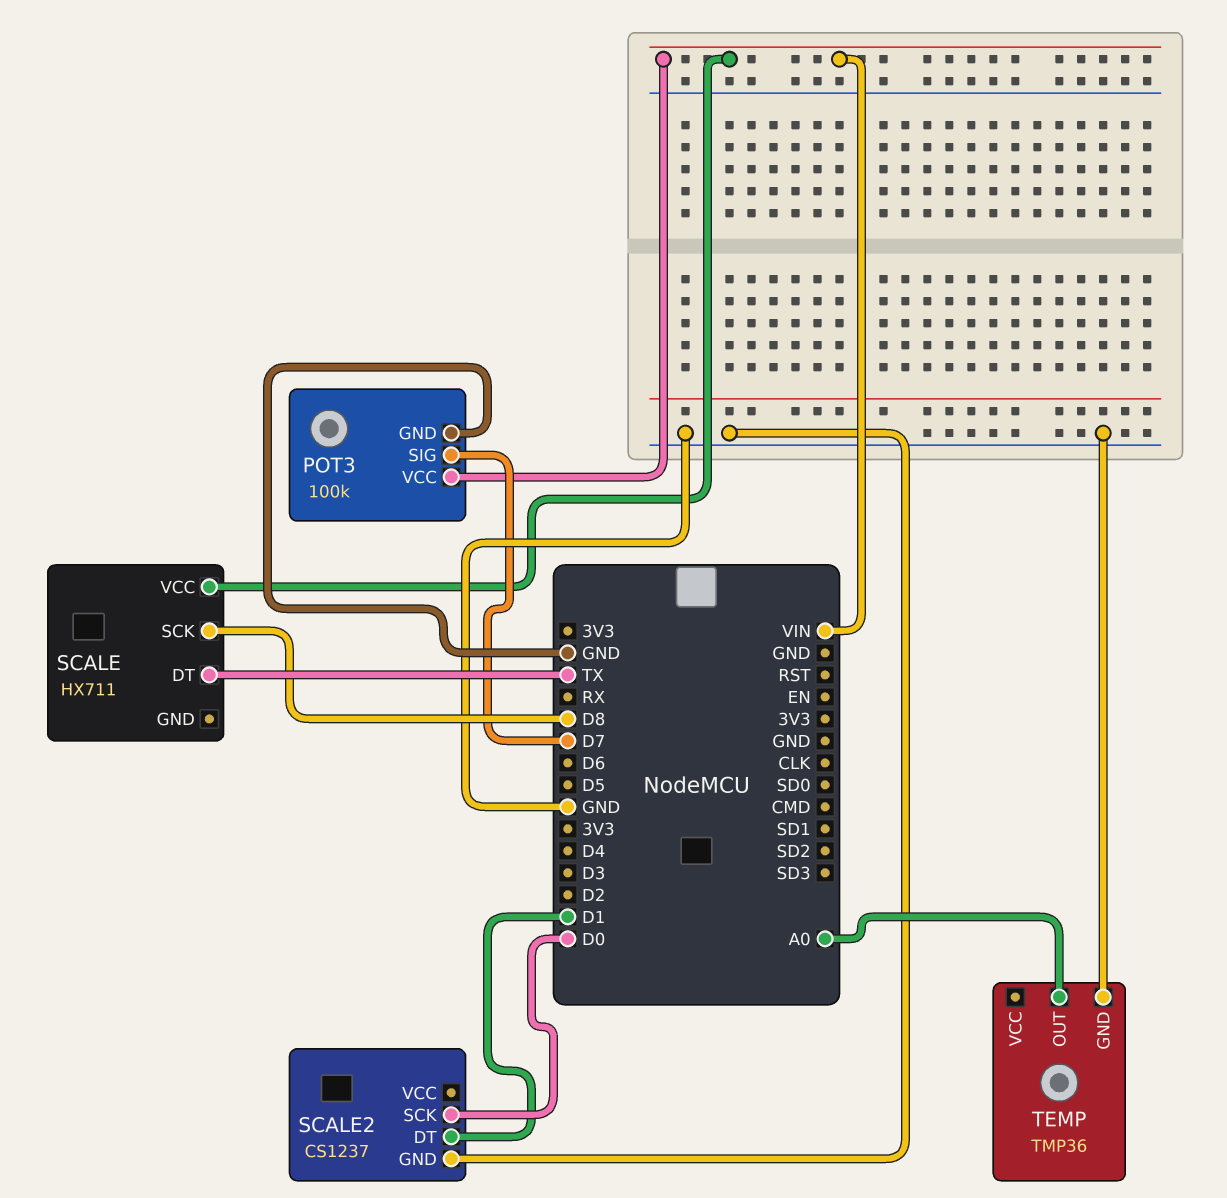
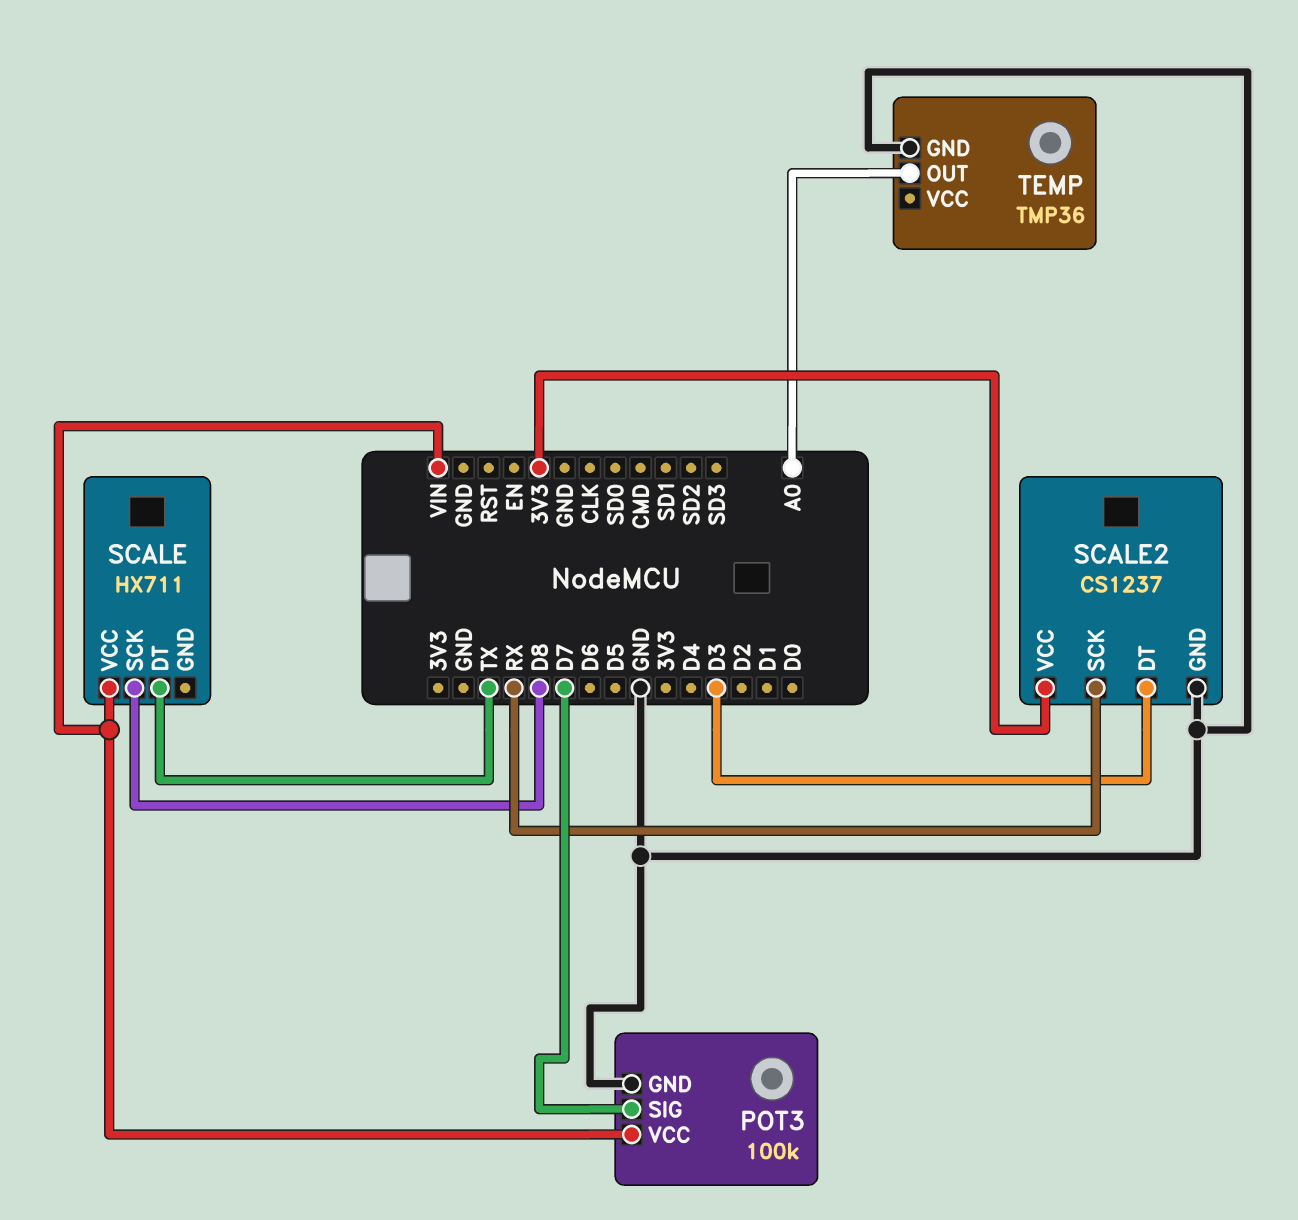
SCALE2 pin DT: D1 -> D3
SCALE2 pin SCK: D0 -> RX
SCALE2 pin VCC: none -> 3V3

